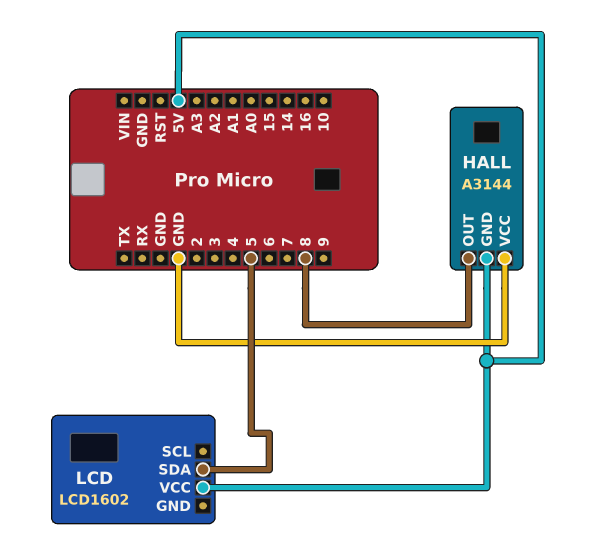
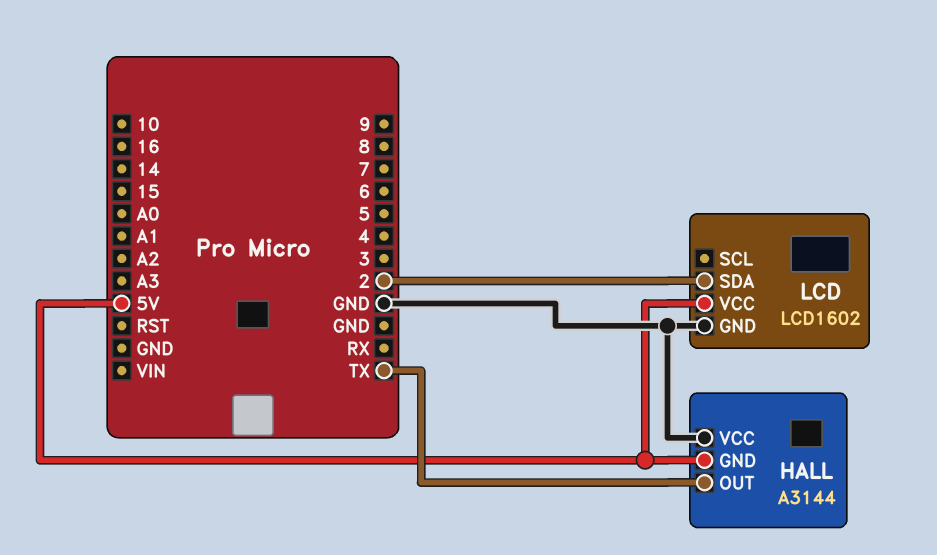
HALL pin OUT: 8 -> TX
LCD pin GND: none -> GND
LCD pin SDA: 5 -> 2

